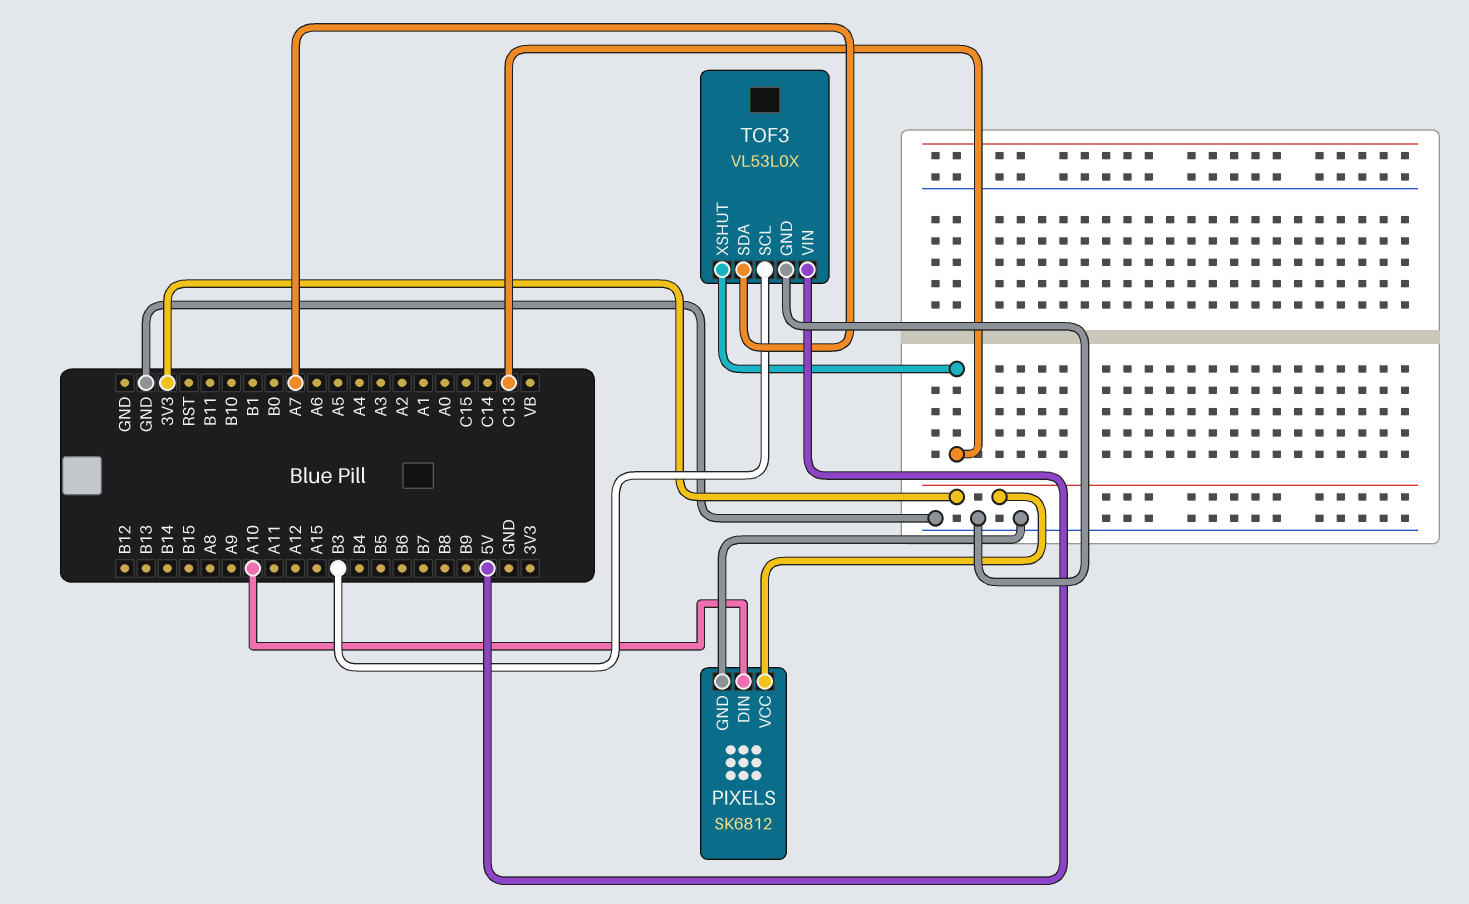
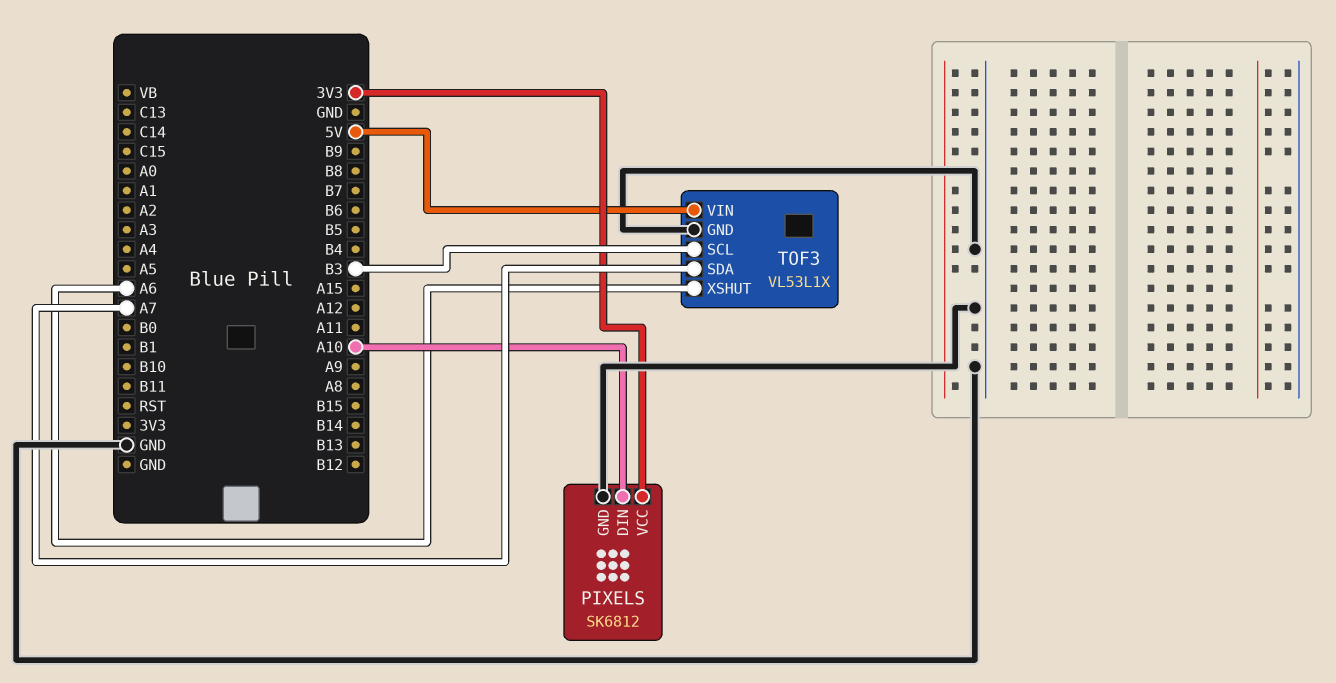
TOF3: VL53L0X -> VL53L1X
TOF3 pin XSHUT: C13 -> A6

